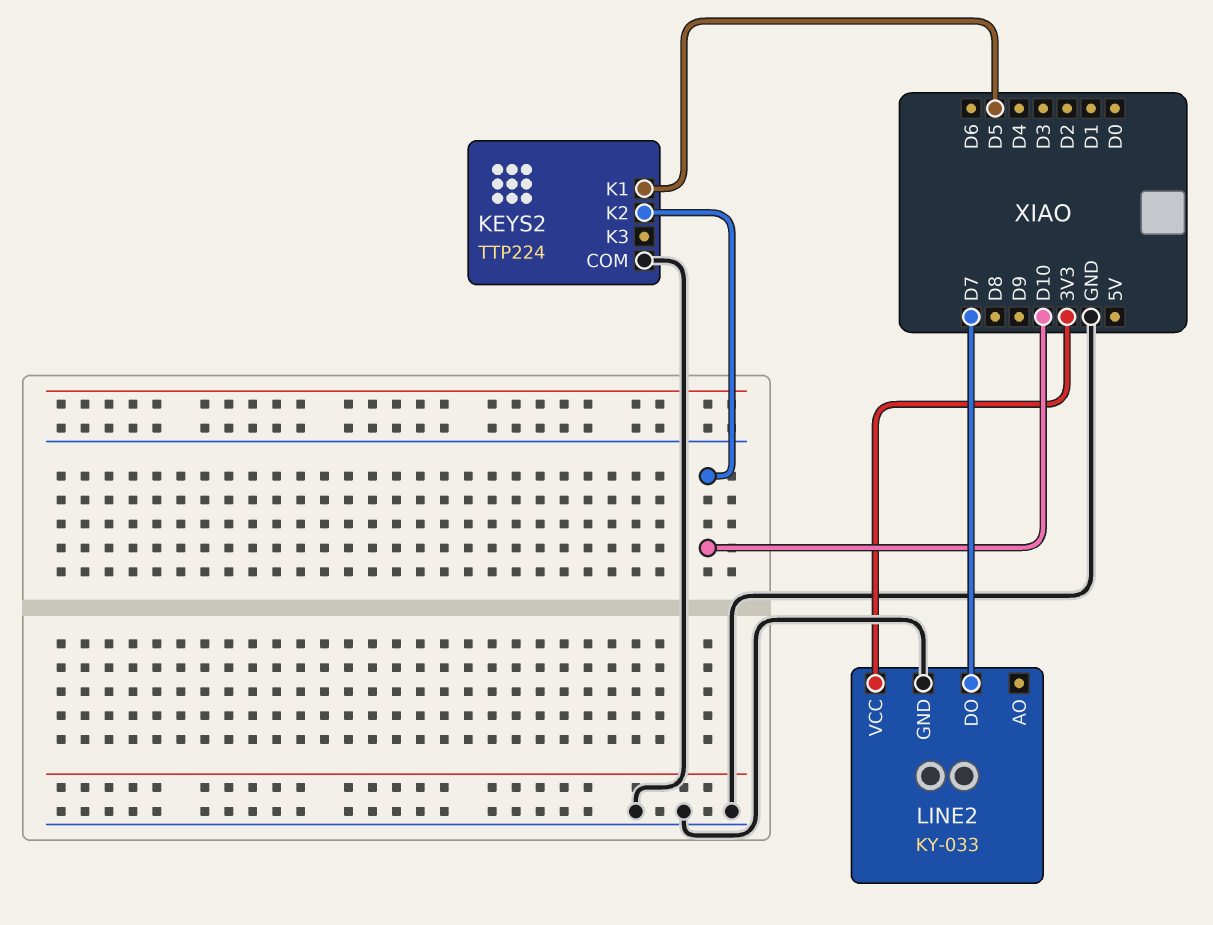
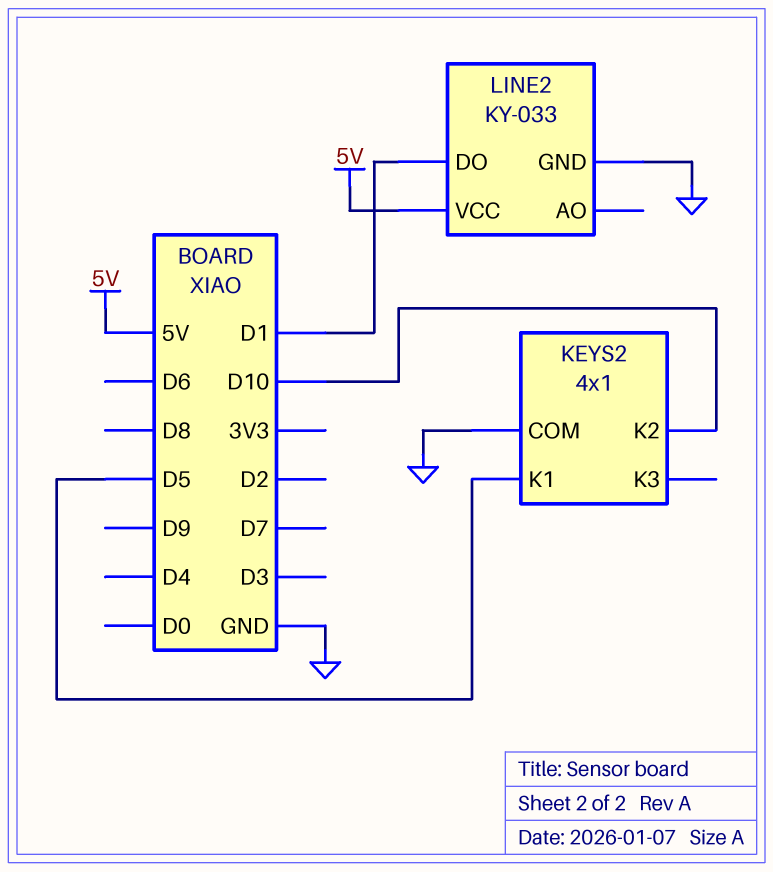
KEYS2: TTP224 -> 4x1
LINE2 pin DO: D7 -> D1
LINE2 pin VCC: 3V3 -> 5V

